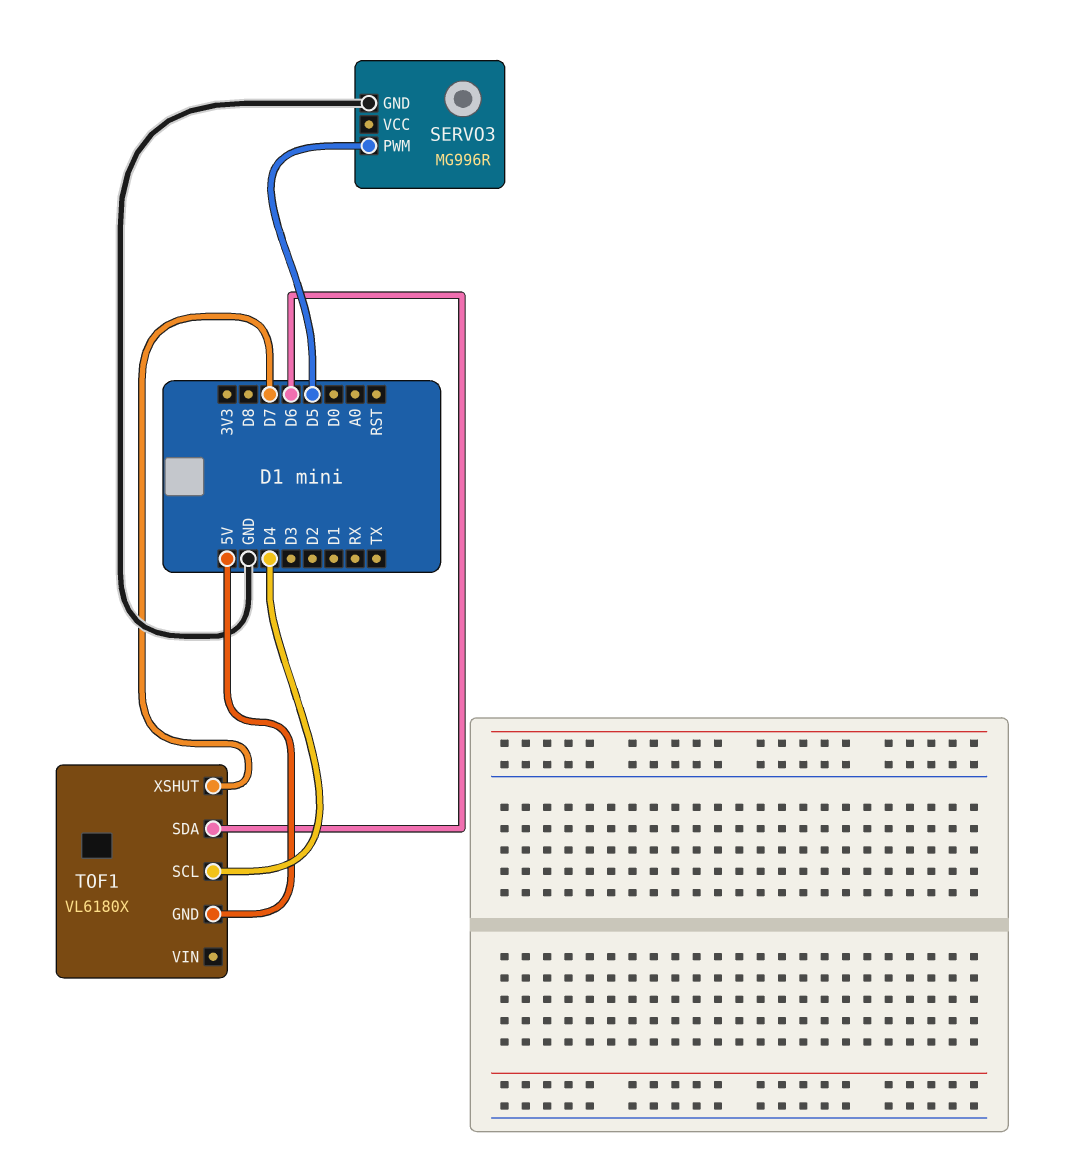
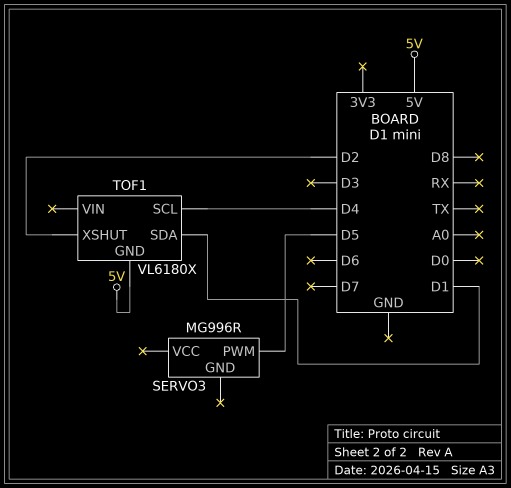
SERVO3 pin GND: GND -> none
TOF1 pin SDA: D6 -> D1
TOF1 pin XSHUT: D7 -> D2

